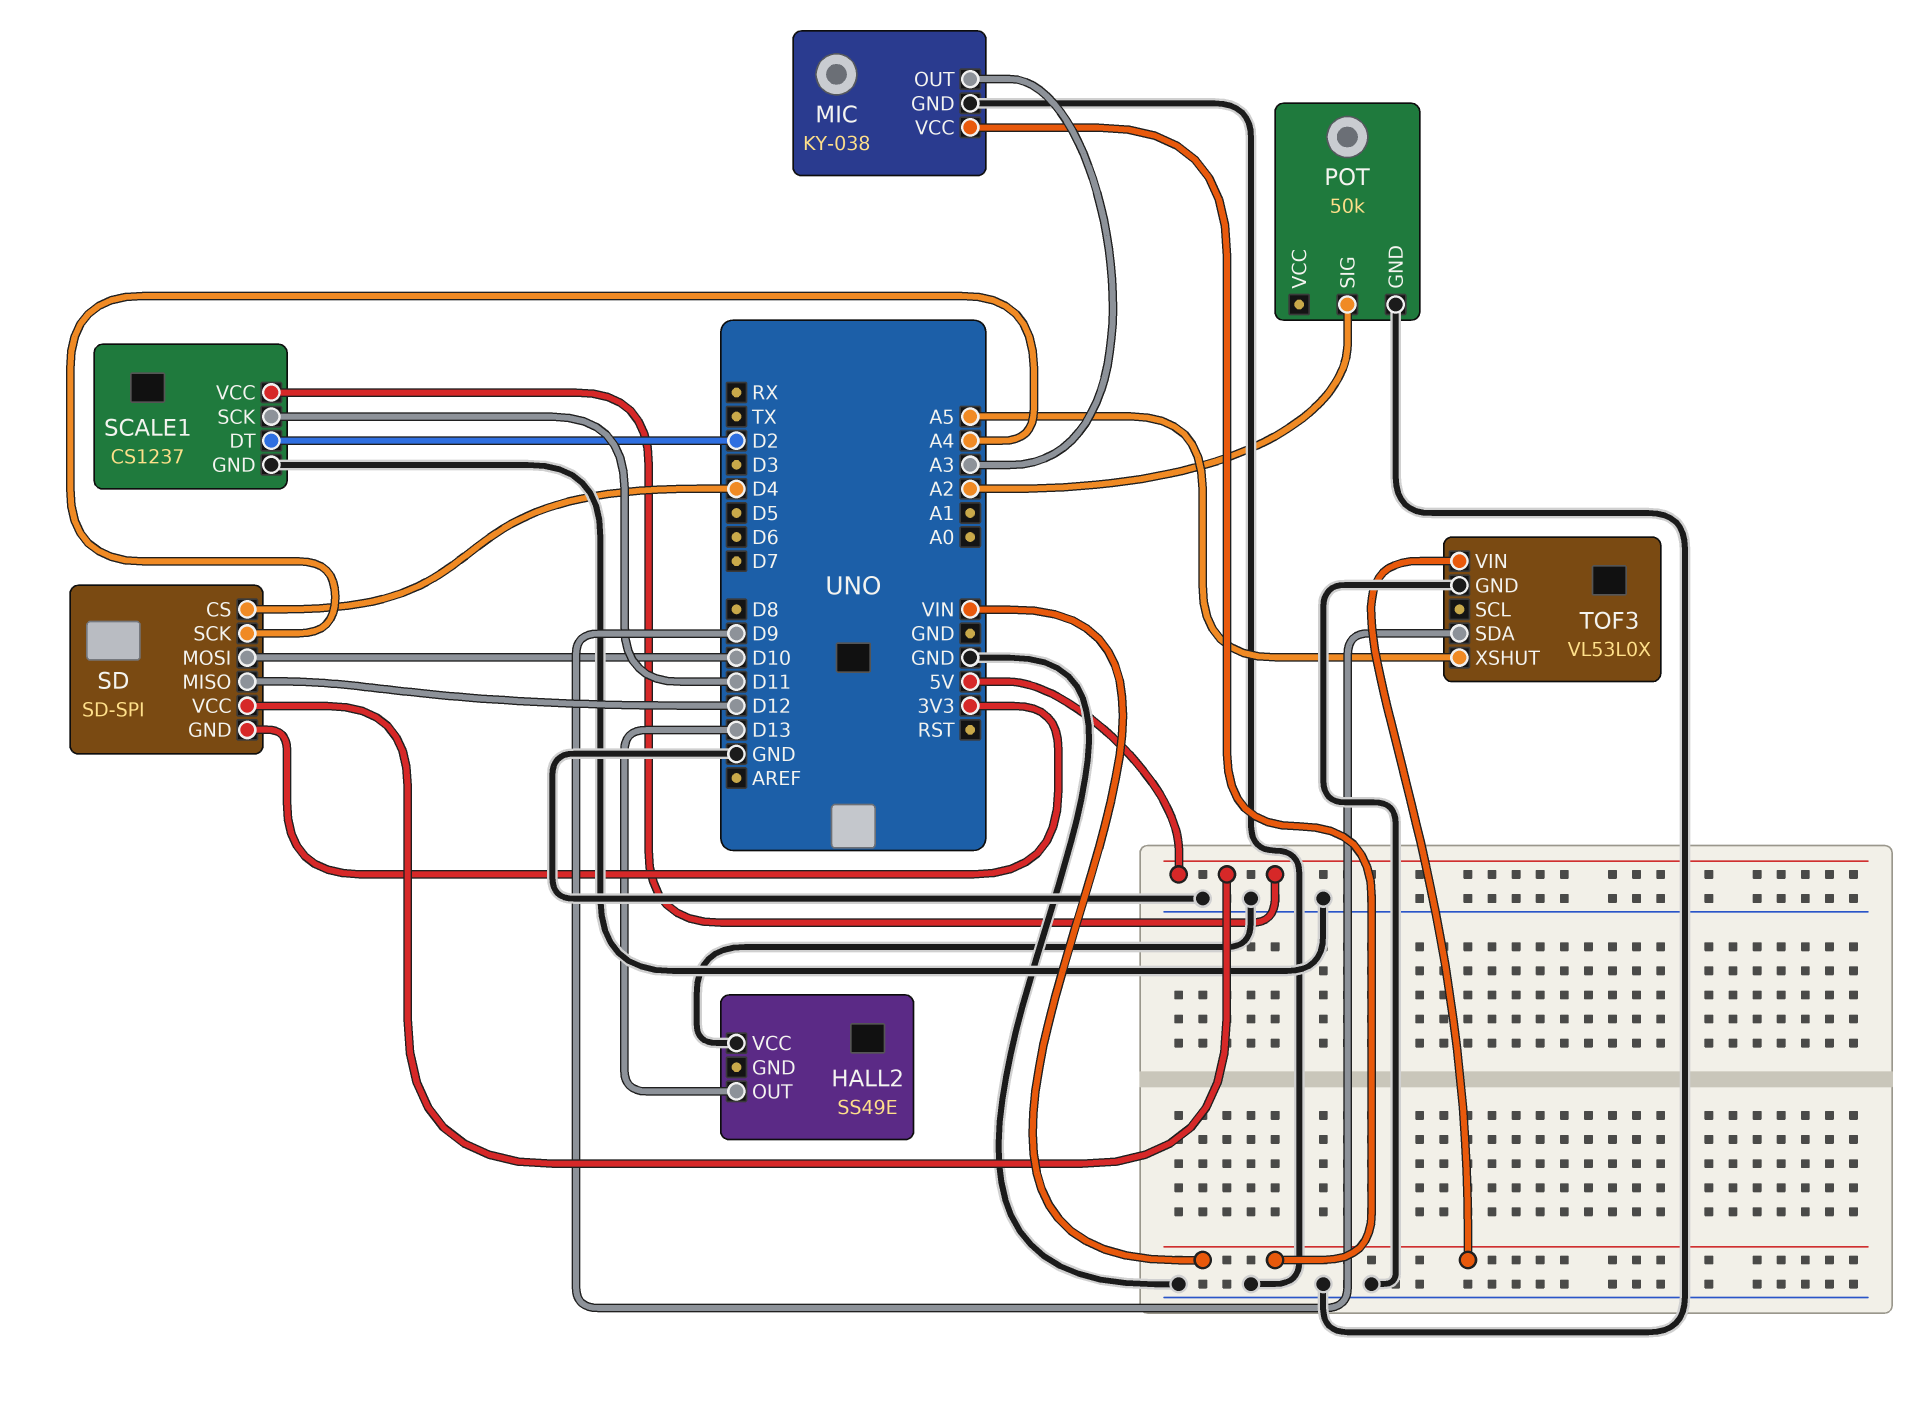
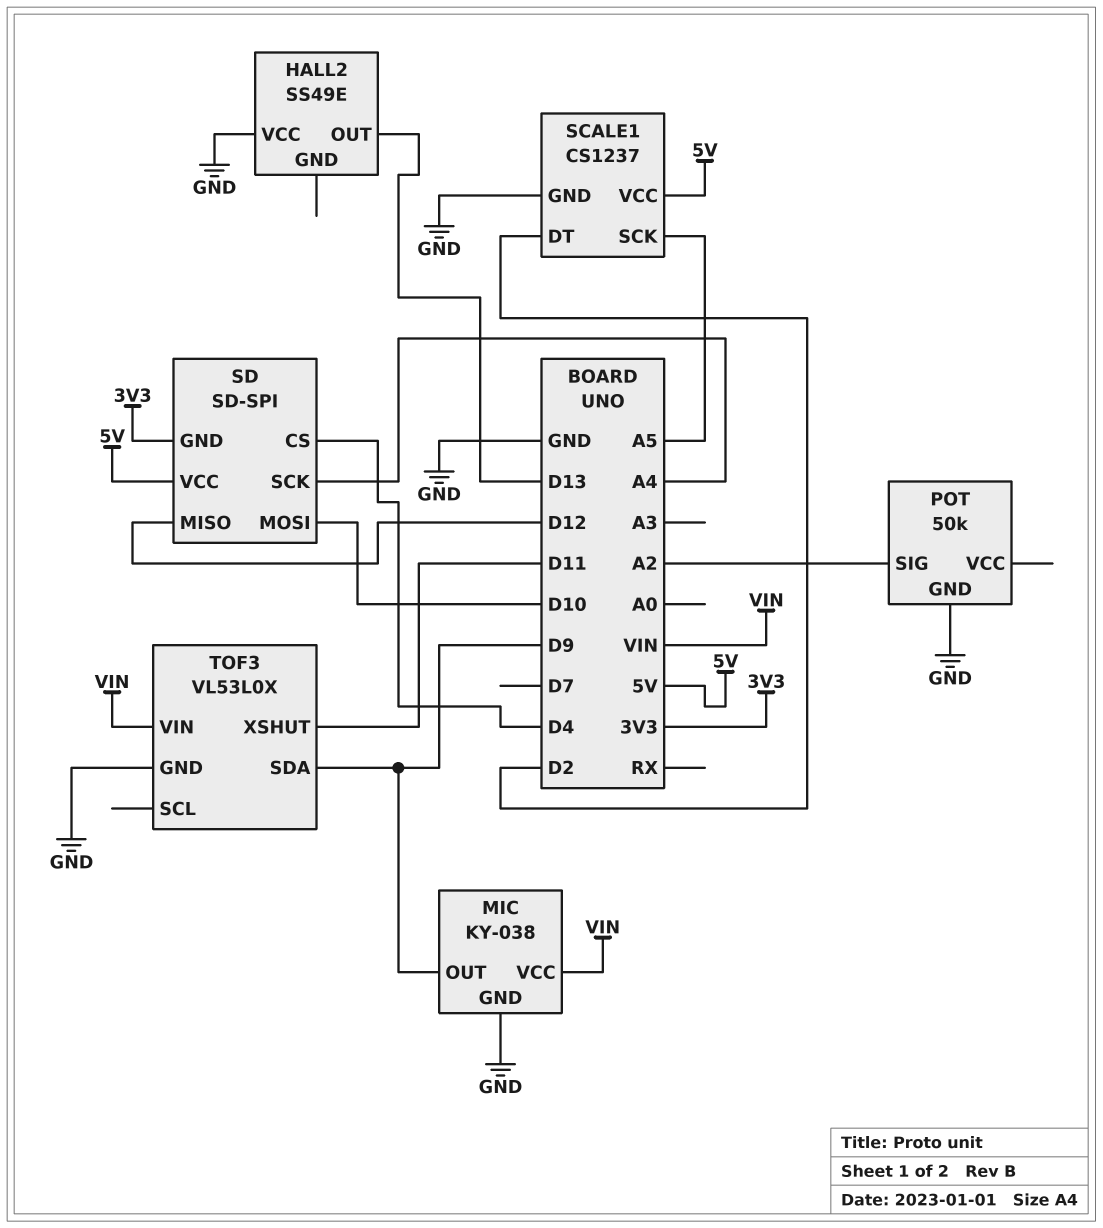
MIC pin OUT: A3 -> D9
SCALE1 pin SCK: D11 -> A5
TOF3 pin XSHUT: A5 -> D11

